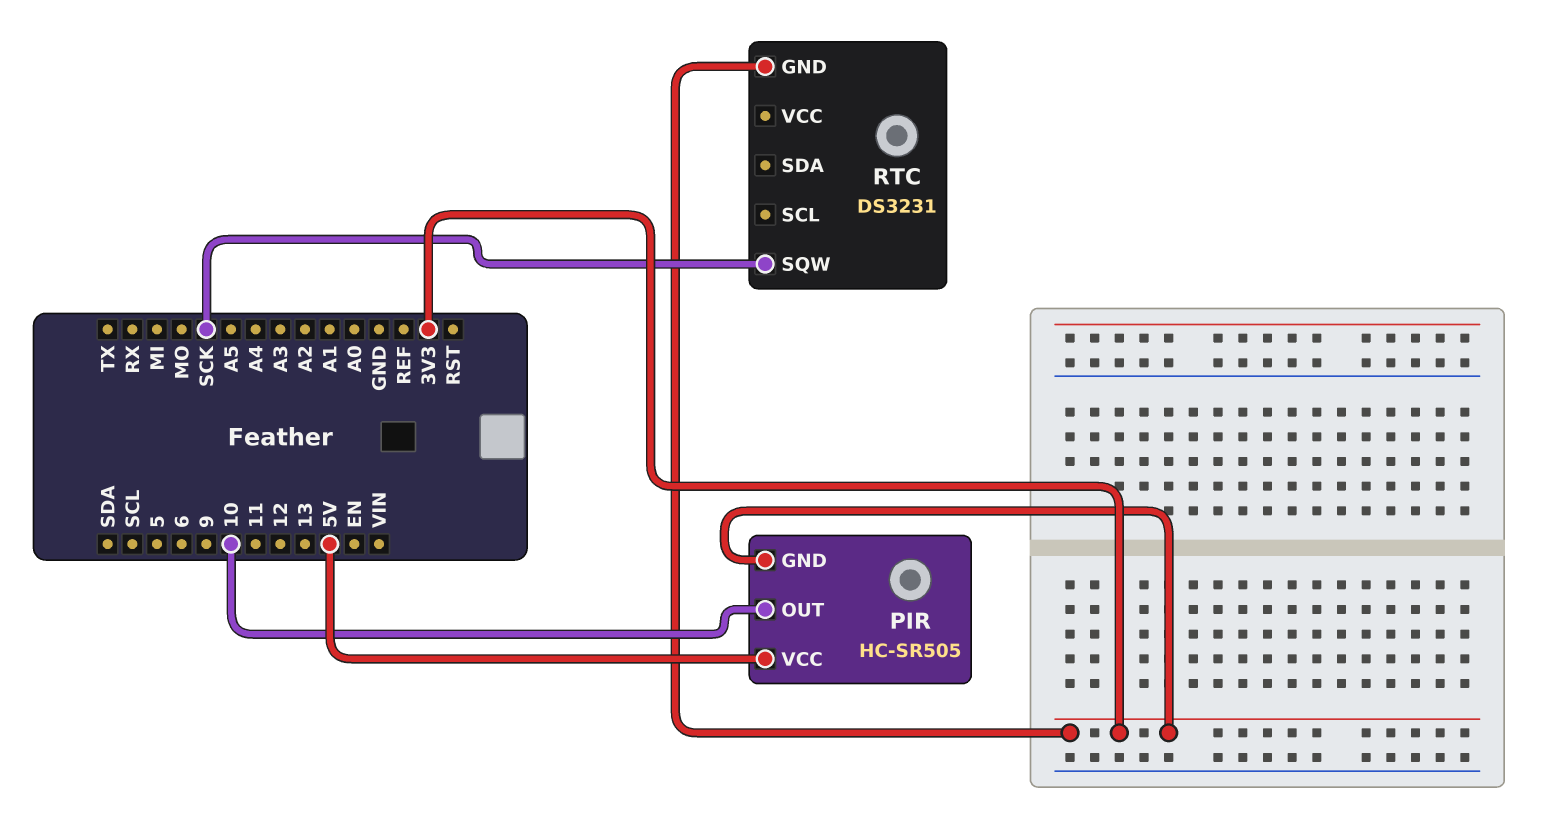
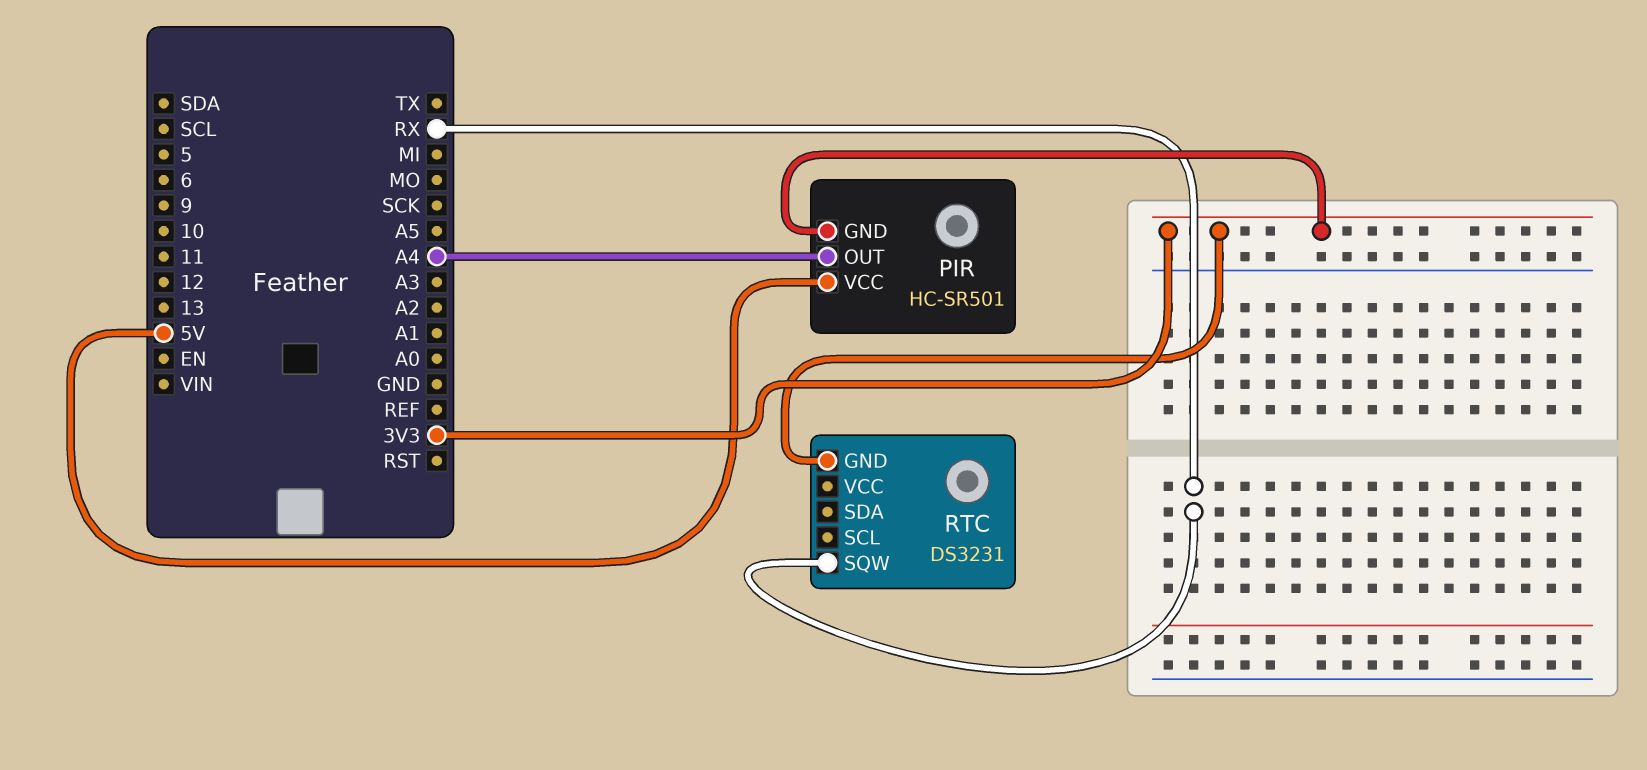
PIR: HC-SR505 -> HC-SR501
PIR pin OUT: 10 -> A4
RTC pin SQW: SCK -> RX

